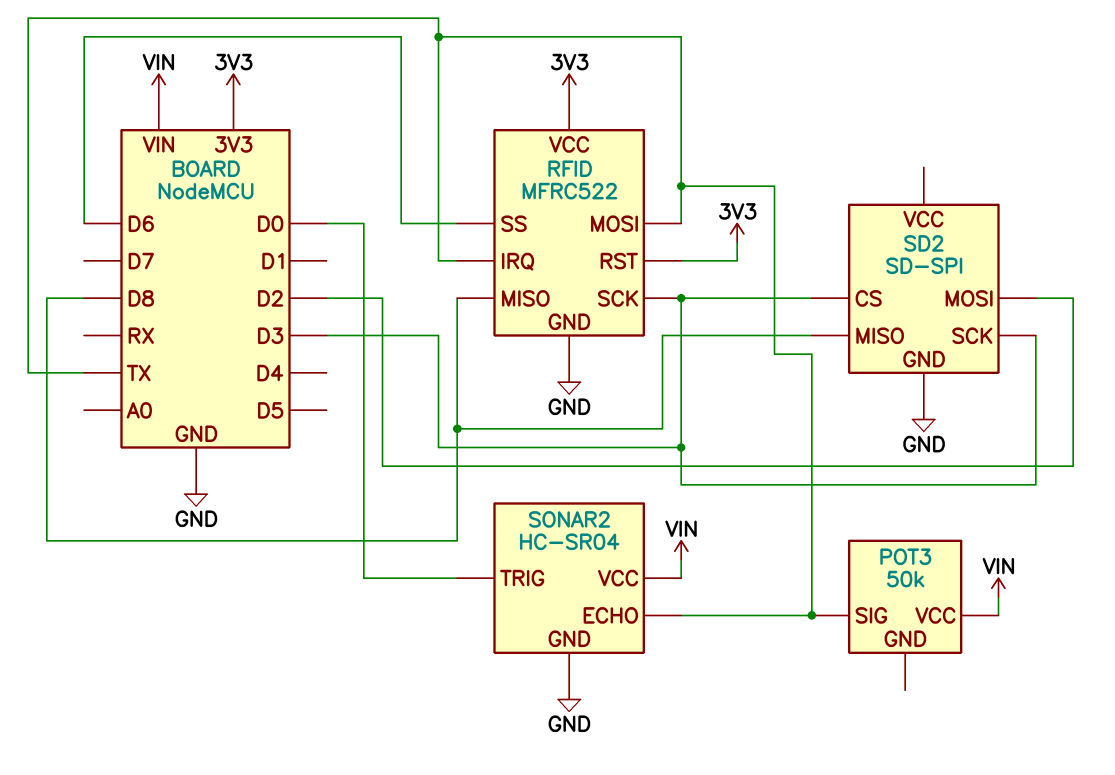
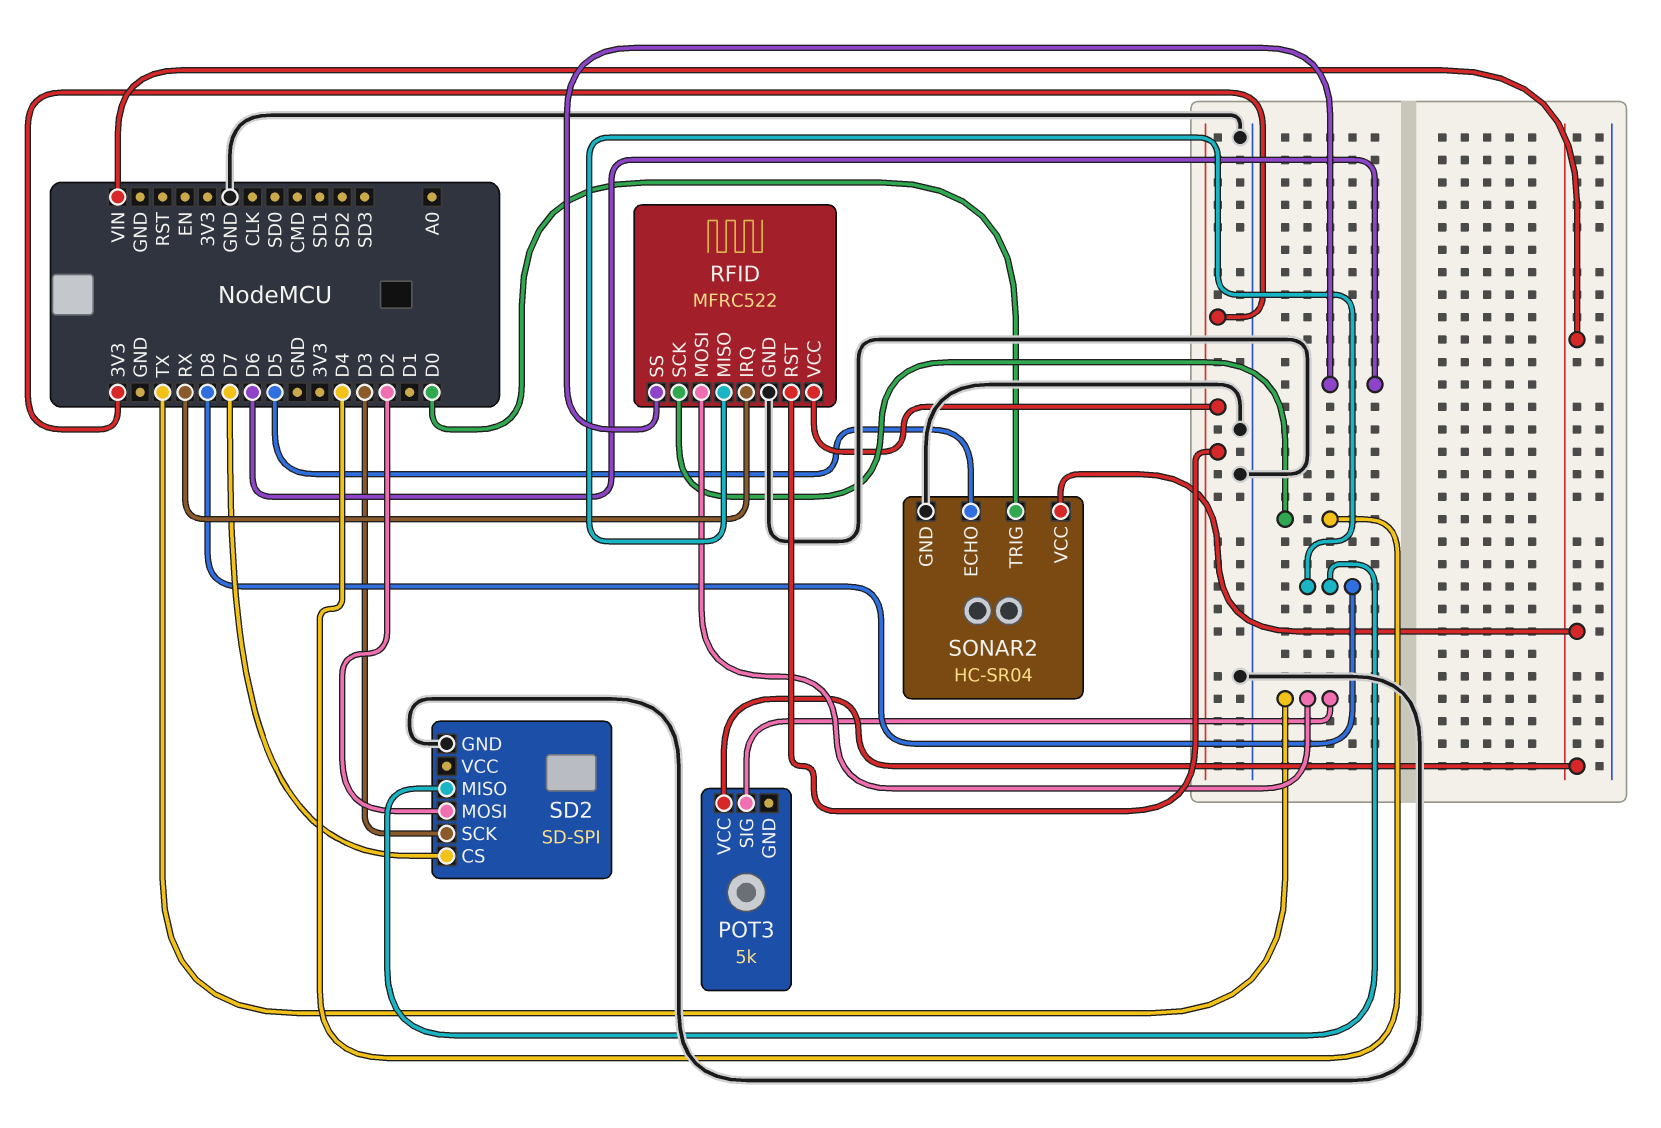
POT3: 50k -> 5k
RFID pin IRQ: TX -> RX
RFID pin SCK: D3 -> D4
SD2 pin CS: D3 -> D7
SONAR2 pin ECHO: TX -> D5

